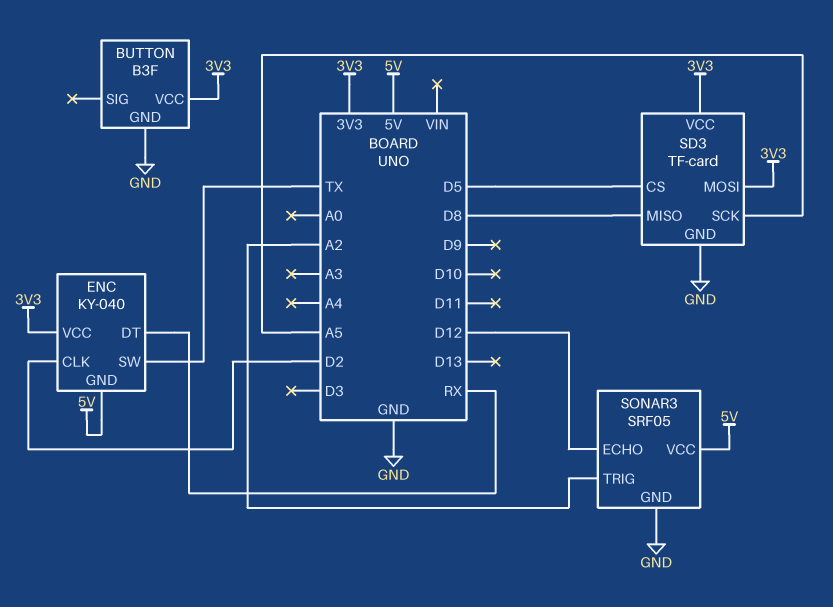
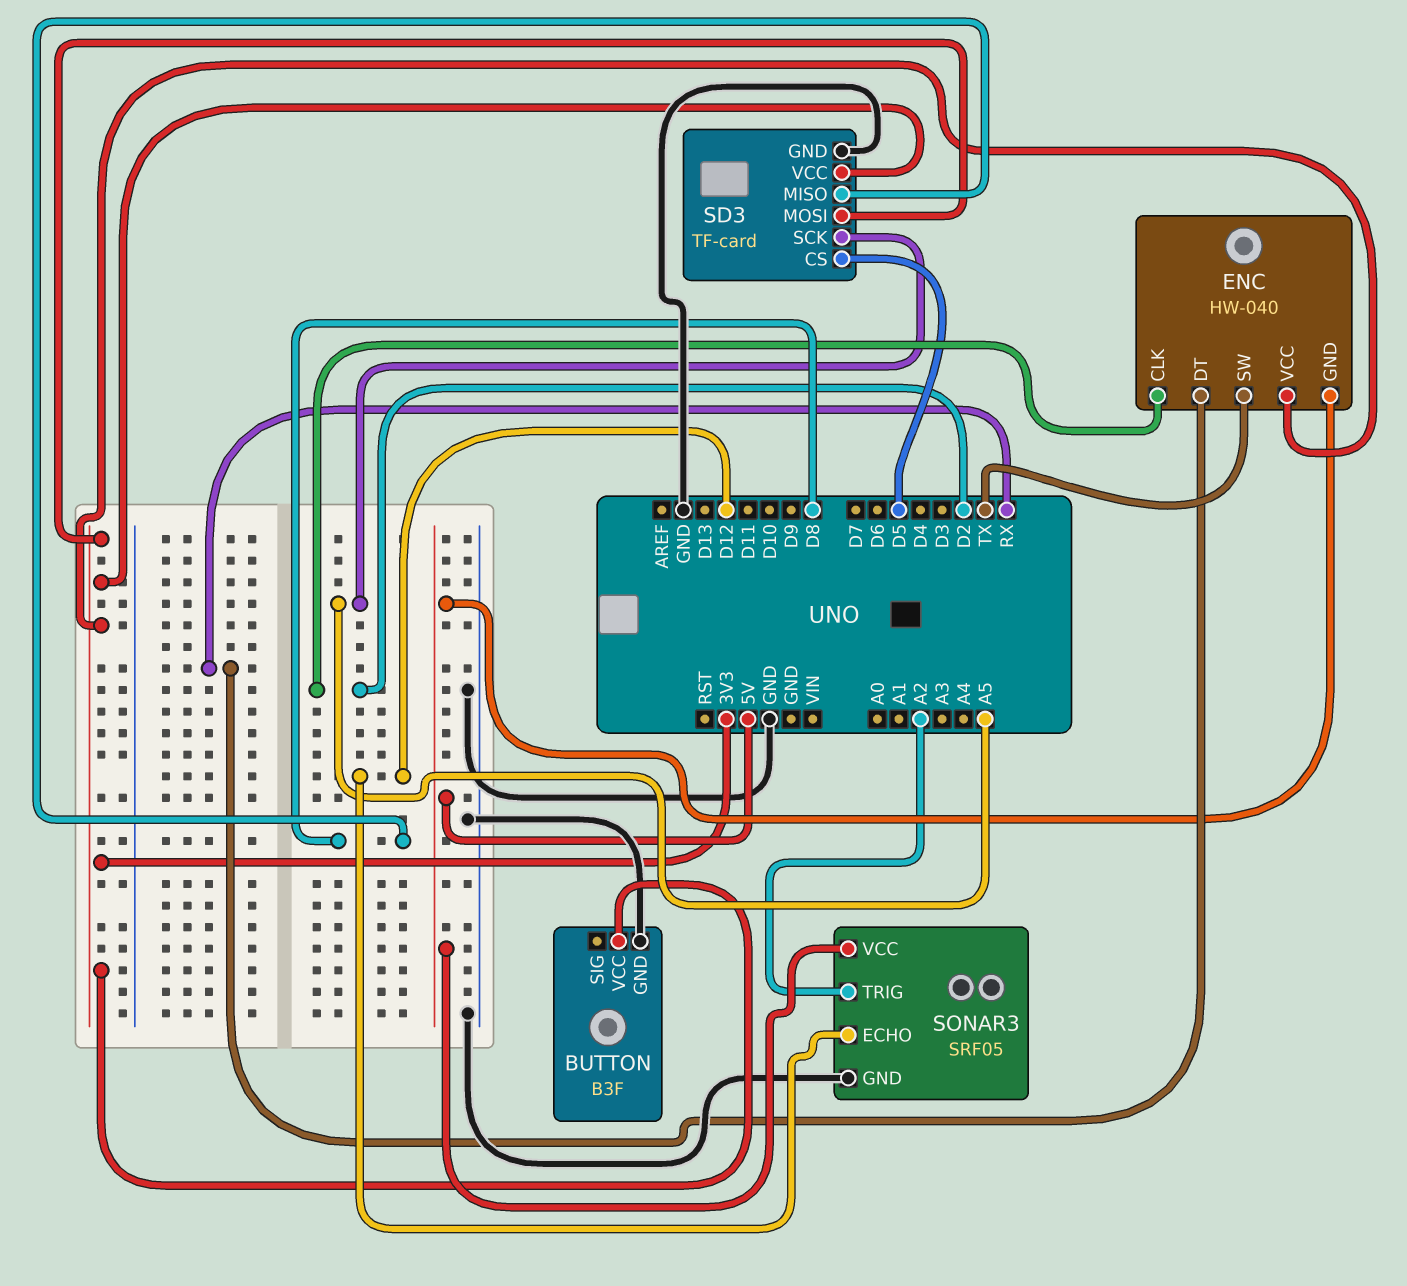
ENC: KY-040 -> HW-040

